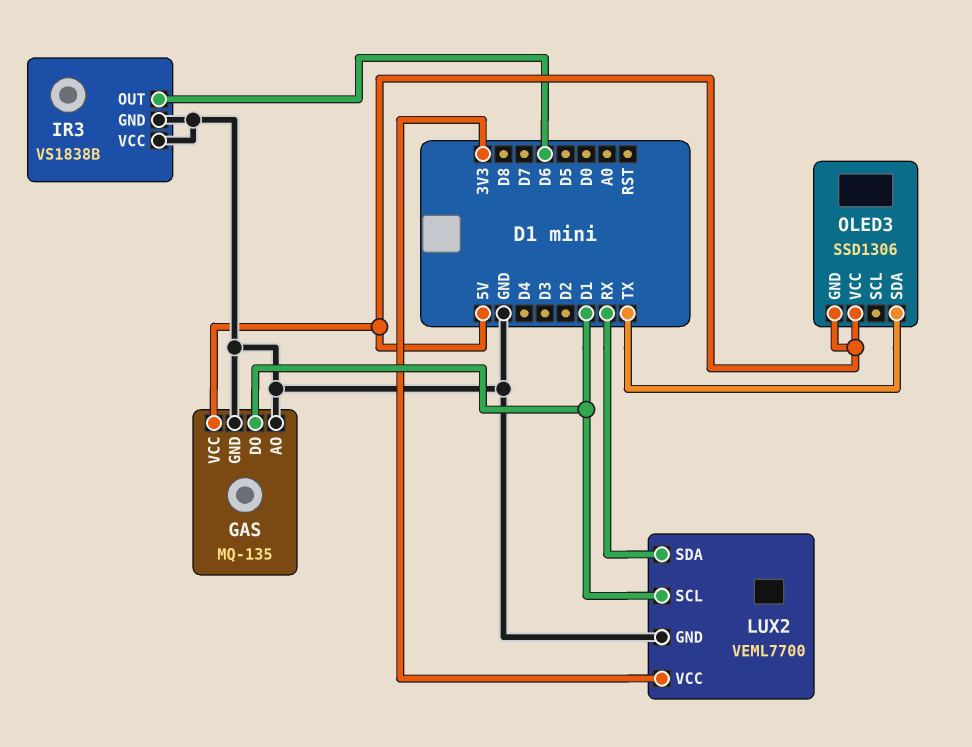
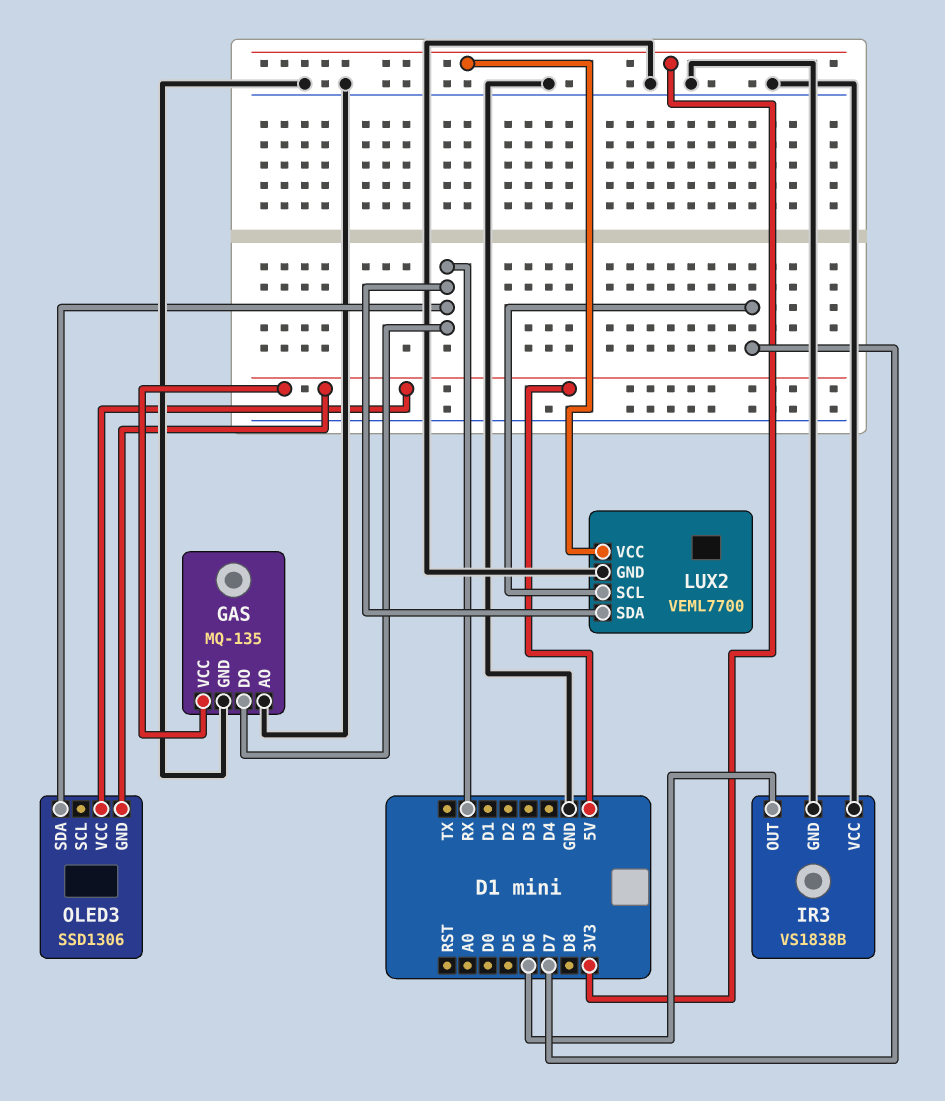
GAS pin DO: D1 -> RX
LUX2 pin SCL: D1 -> D7
OLED3 pin SDA: TX -> RX

